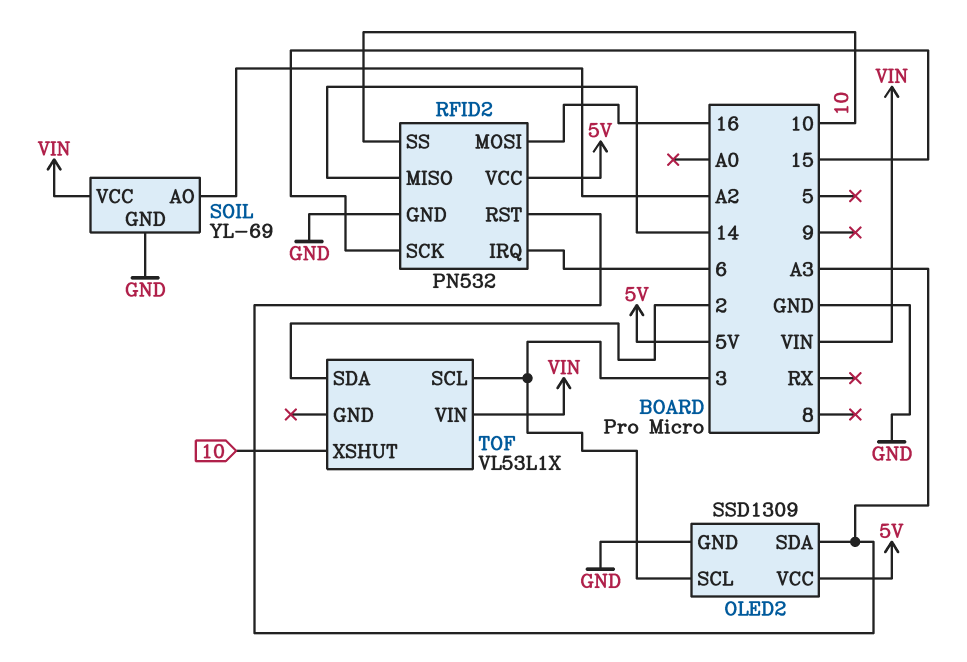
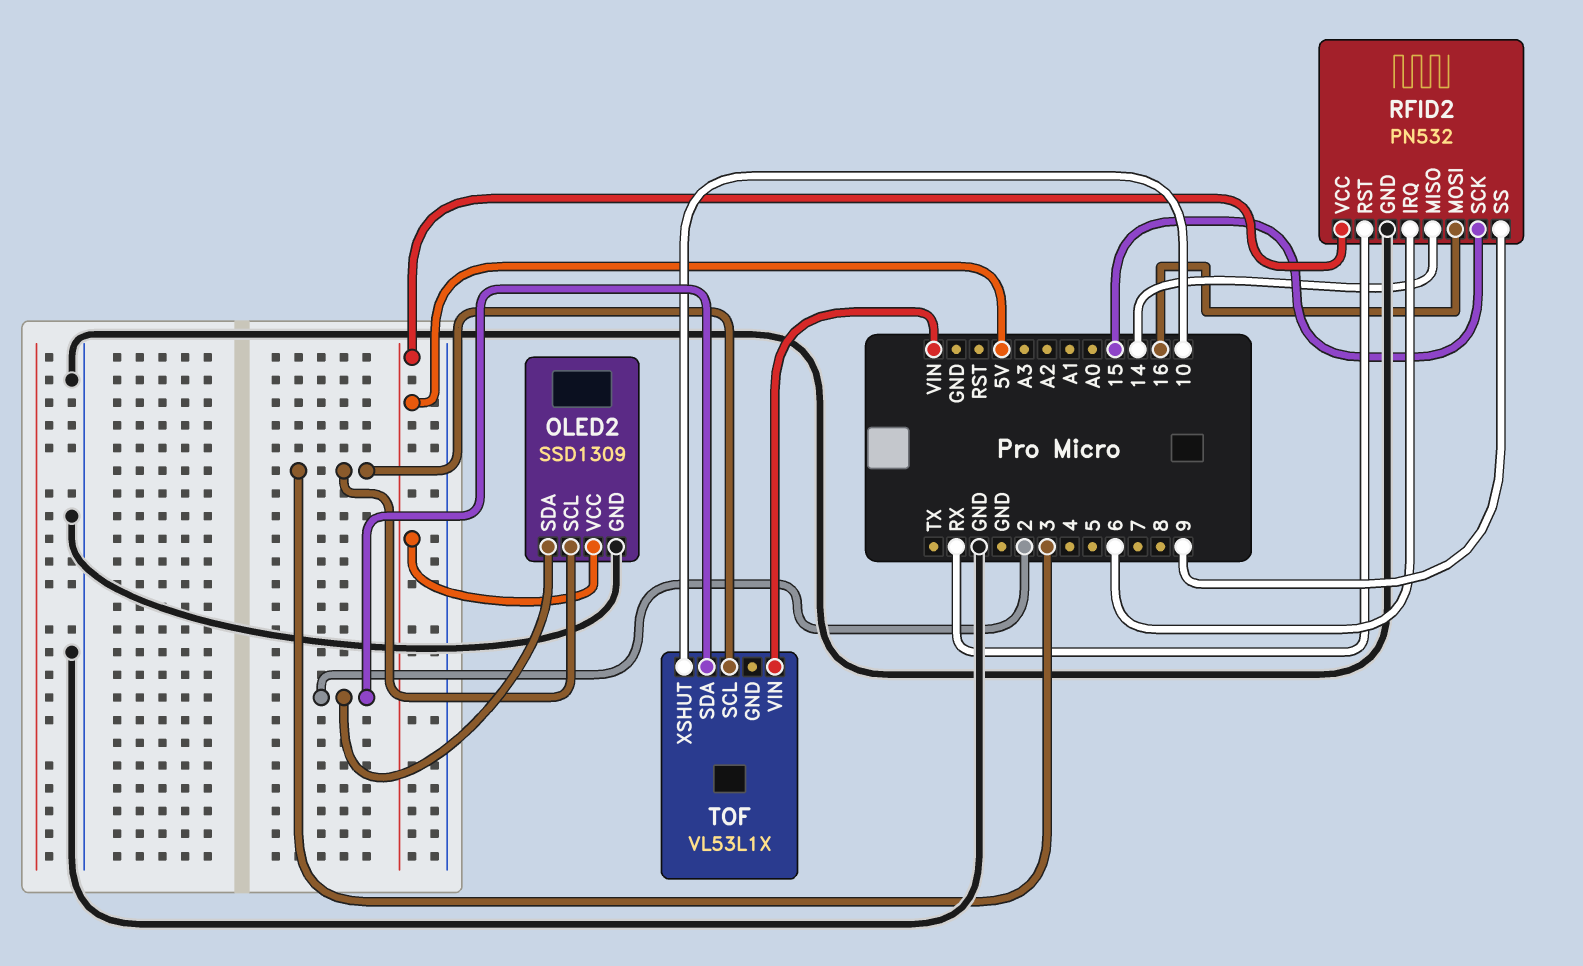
OLED2 pin SDA: A3 -> 2
RFID2 pin RST: A3 -> RX
RFID2 pin SS: 10 -> 9
SOIL: YL-69 -> none
SOIL pin AO: A2 -> none
SOIL pin GND: GND -> none
SOIL pin VCC: VIN -> none

